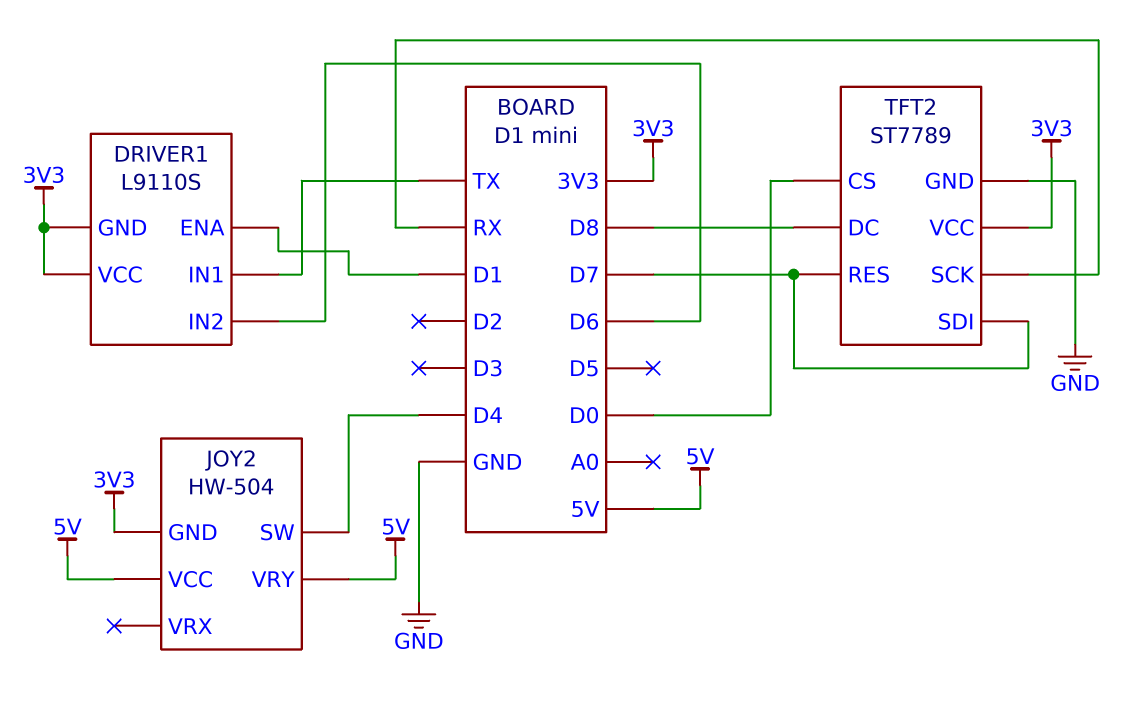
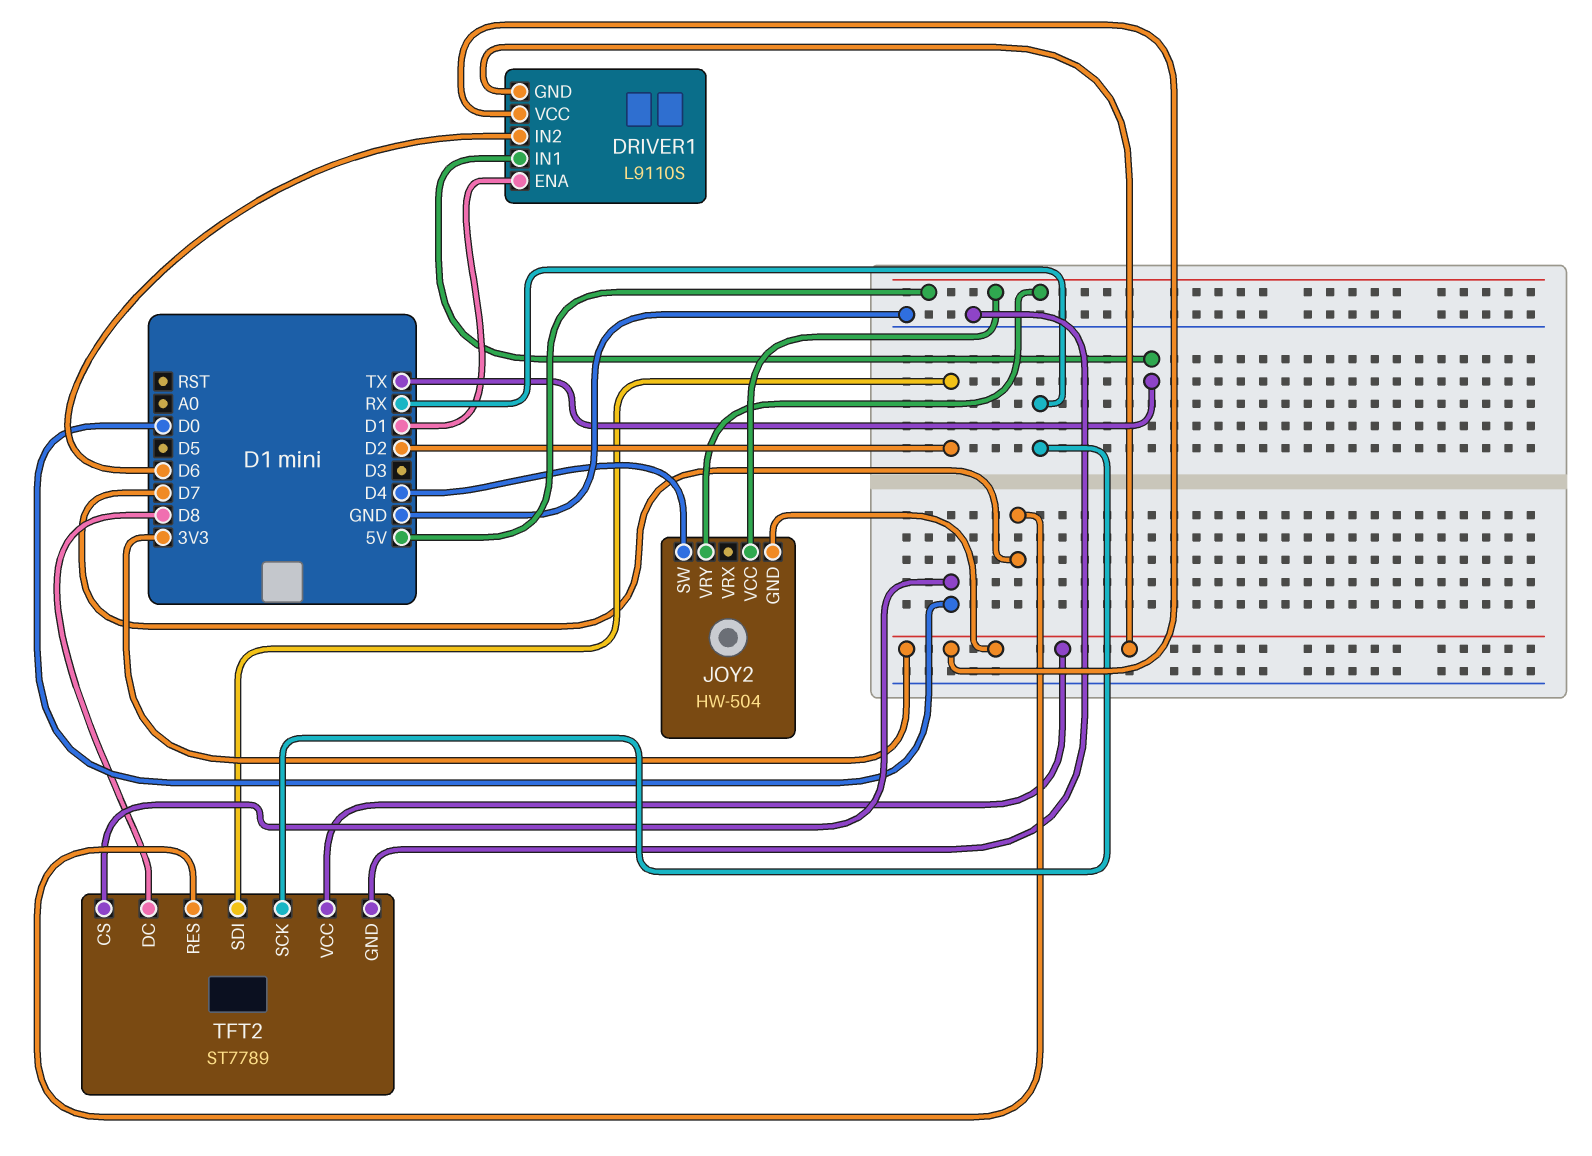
TFT2 pin SDI: D7 -> D2

